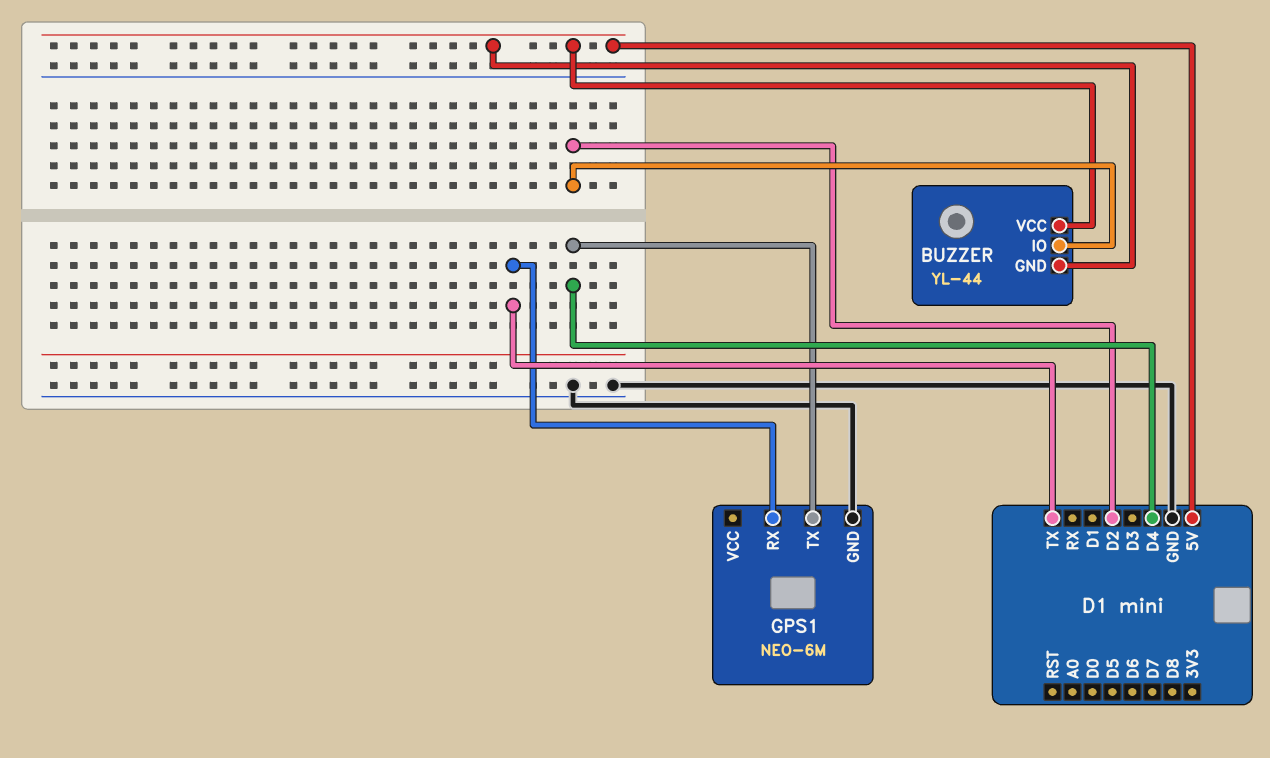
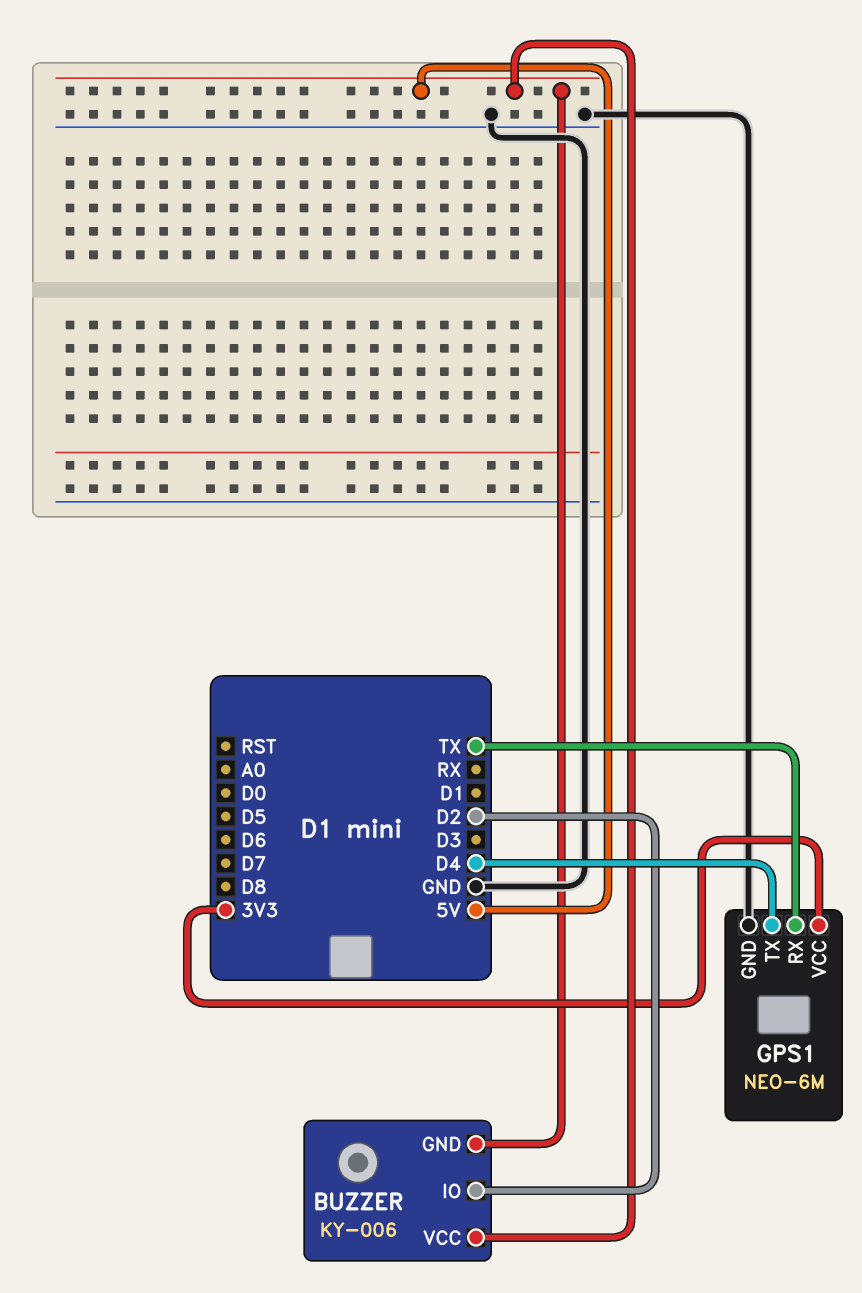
BUZZER: YL-44 -> KY-006
GPS1 pin VCC: none -> 3V3

